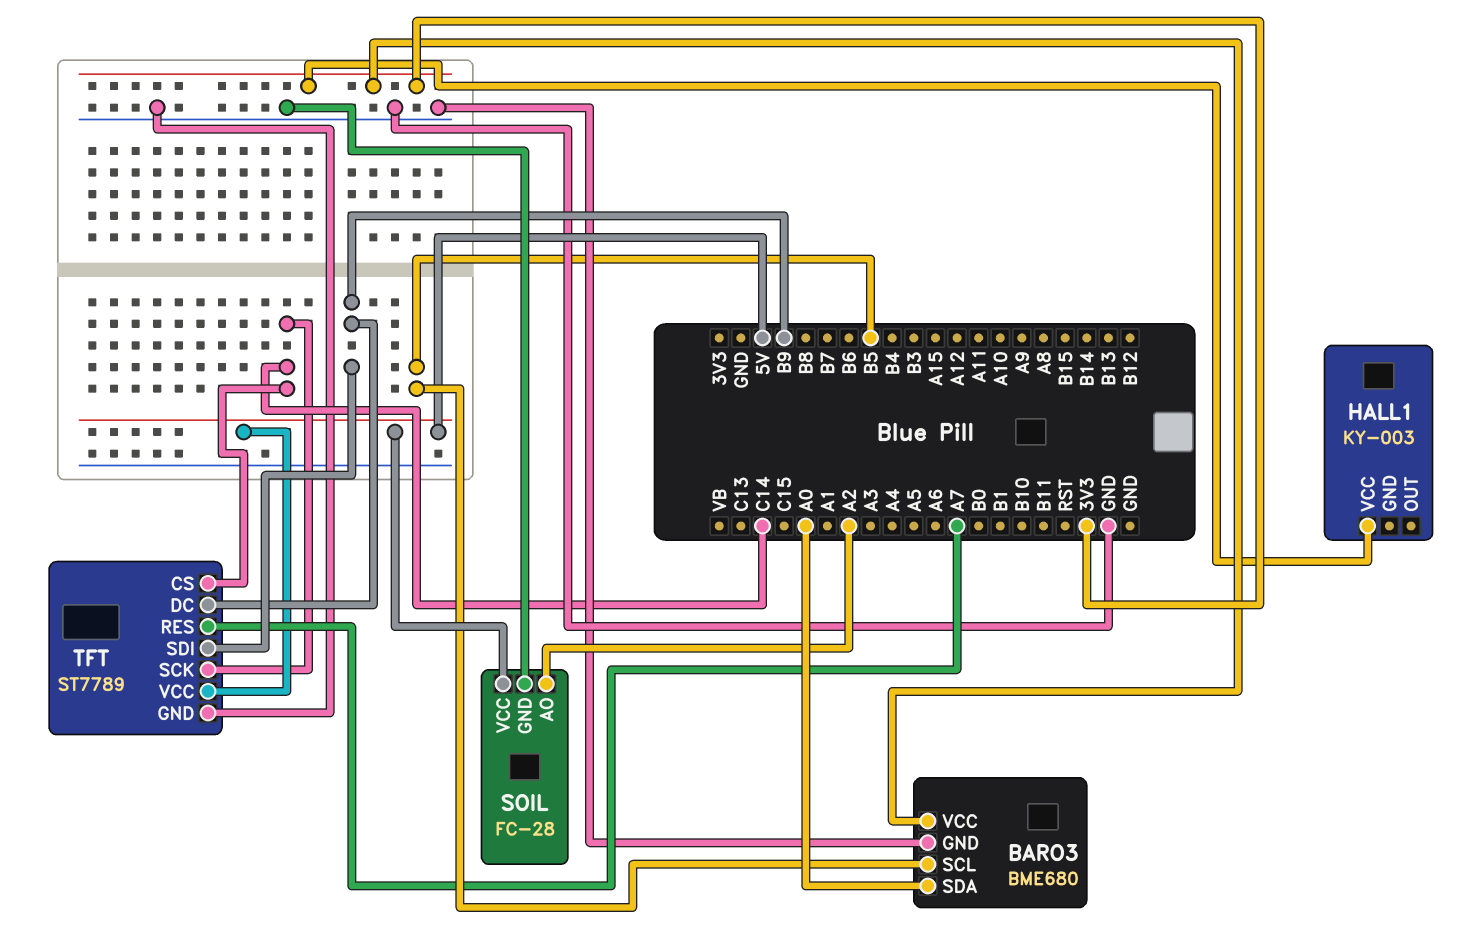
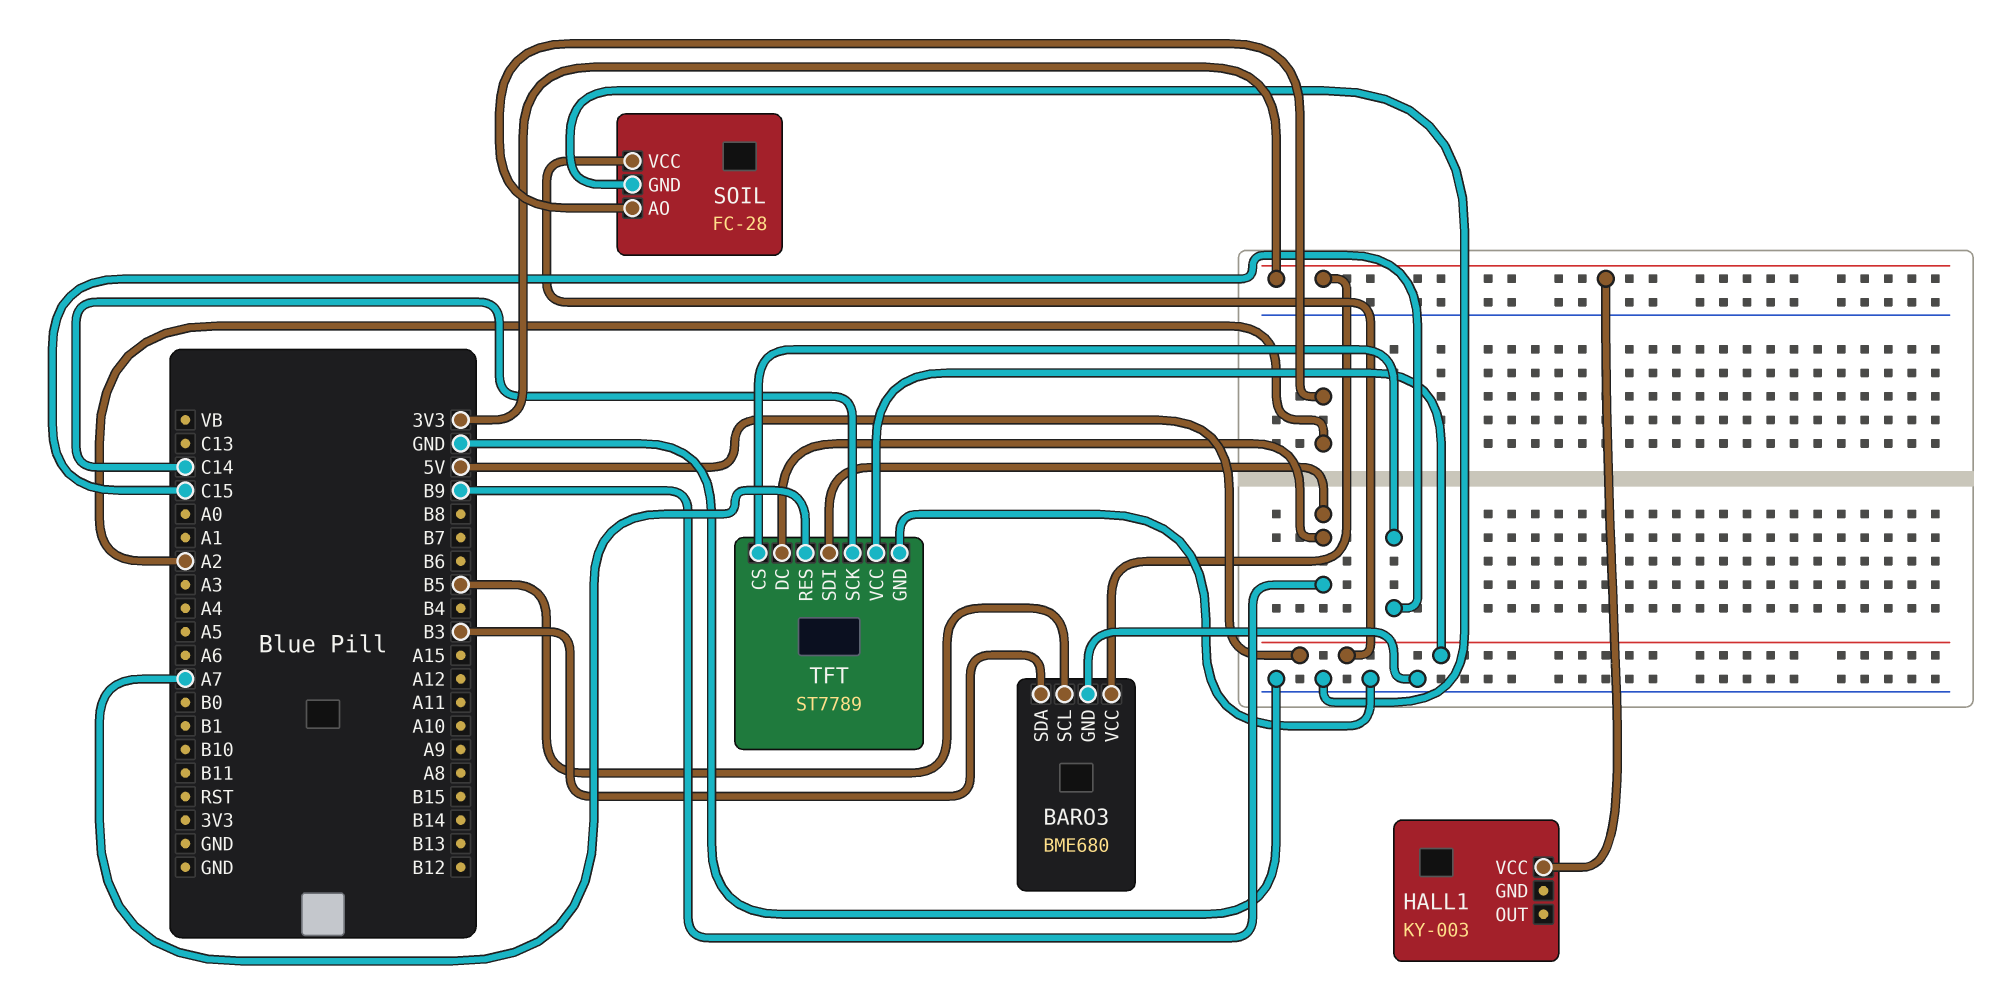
BARO3 pin SDA: A0 -> B3
TFT pin CS: C14 -> C15

